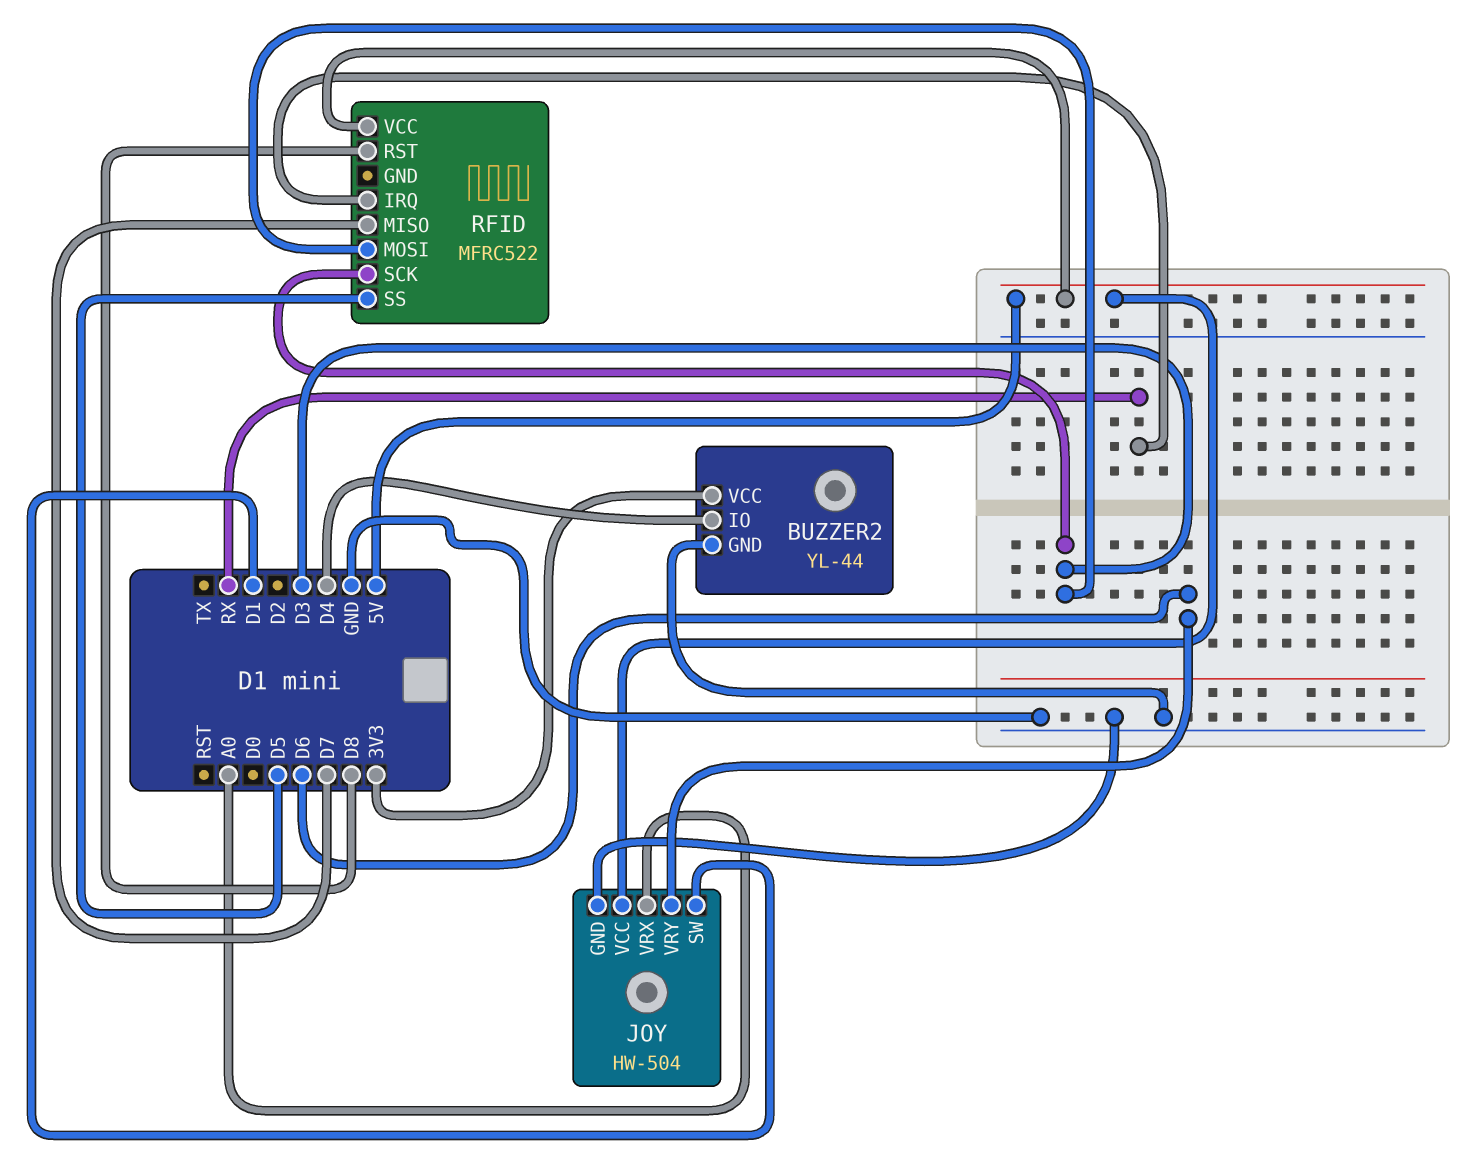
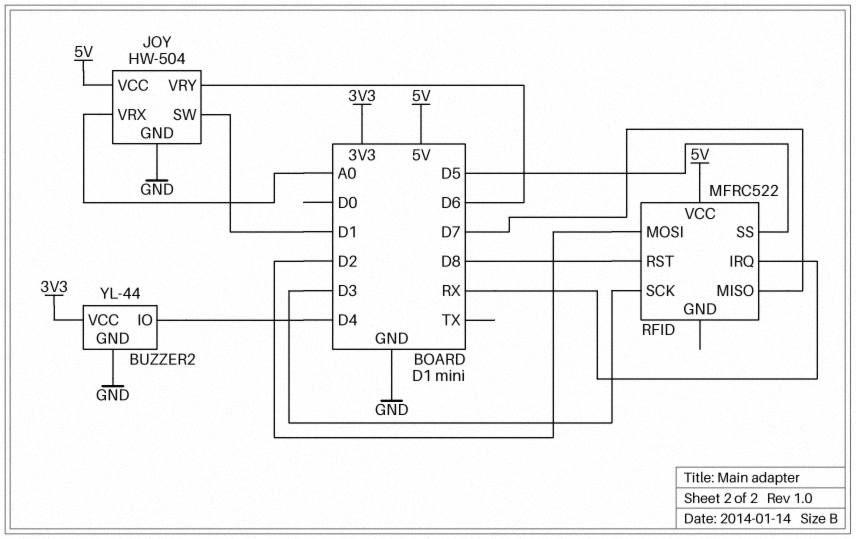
RFID pin MOSI: D3 -> D2

